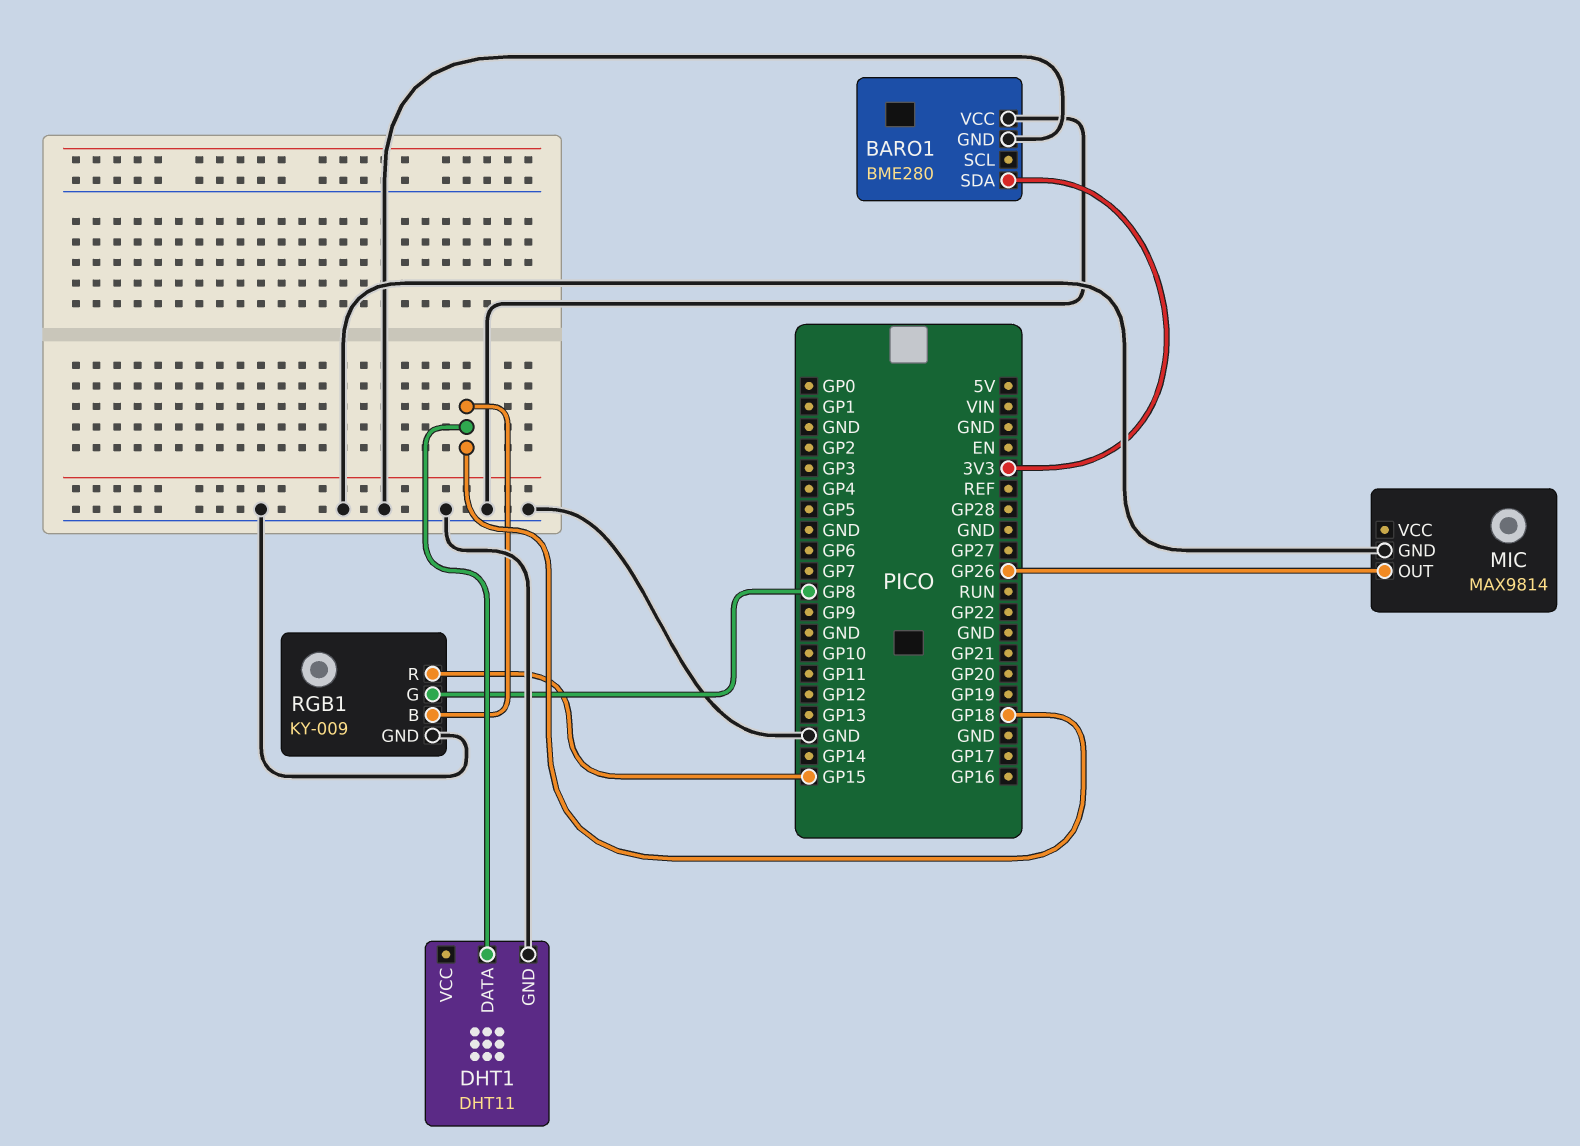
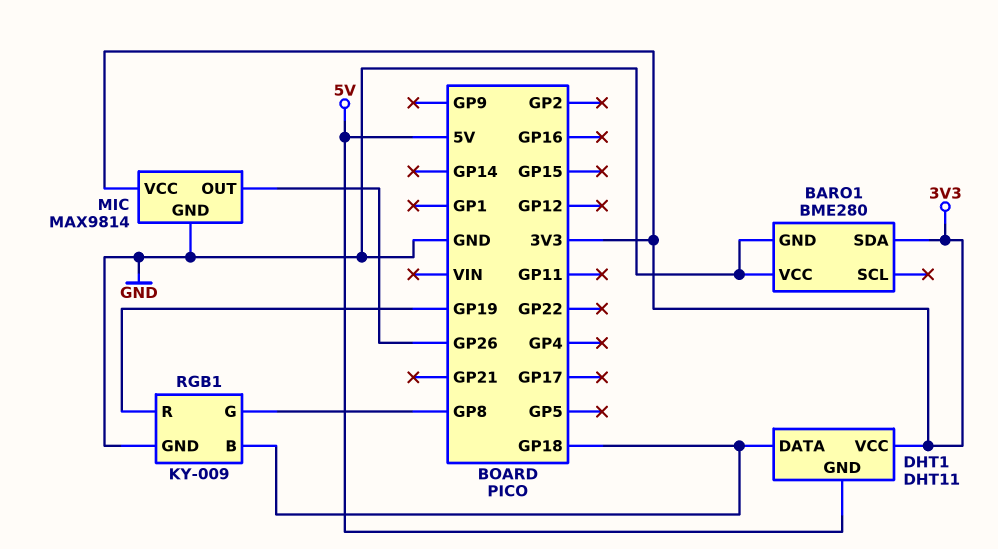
DHT1 pin GND: GND -> 5V
DHT1 pin VCC: none -> 3V3
MIC pin VCC: none -> 3V3
RGB1 pin R: GP15 -> GP19

